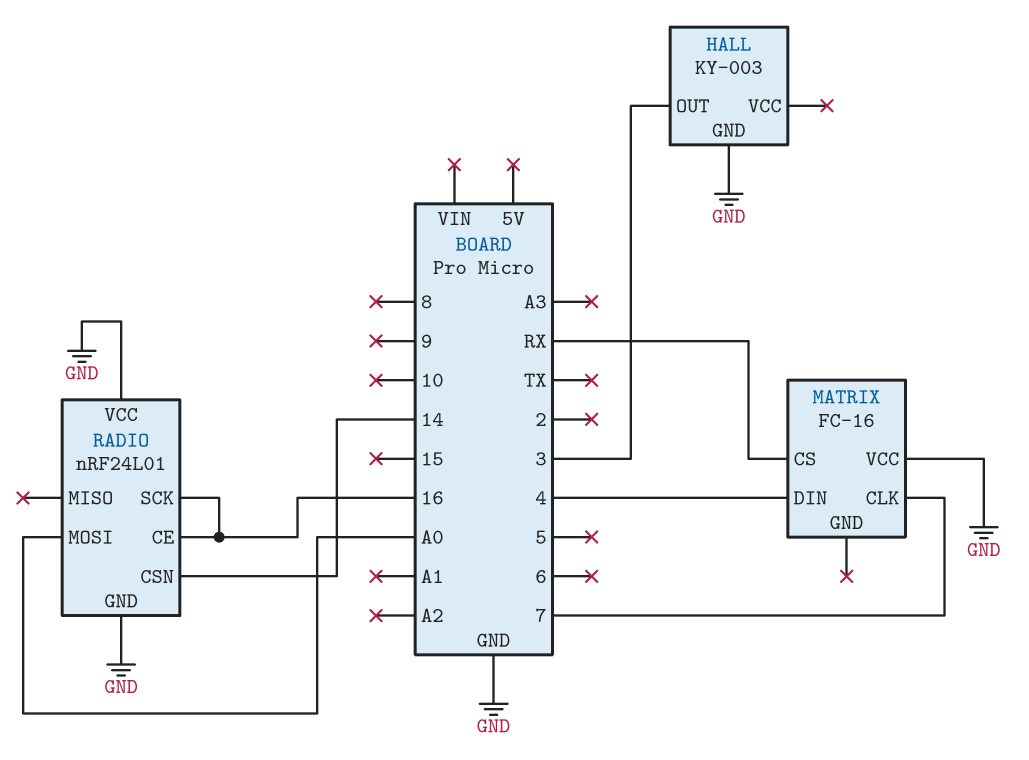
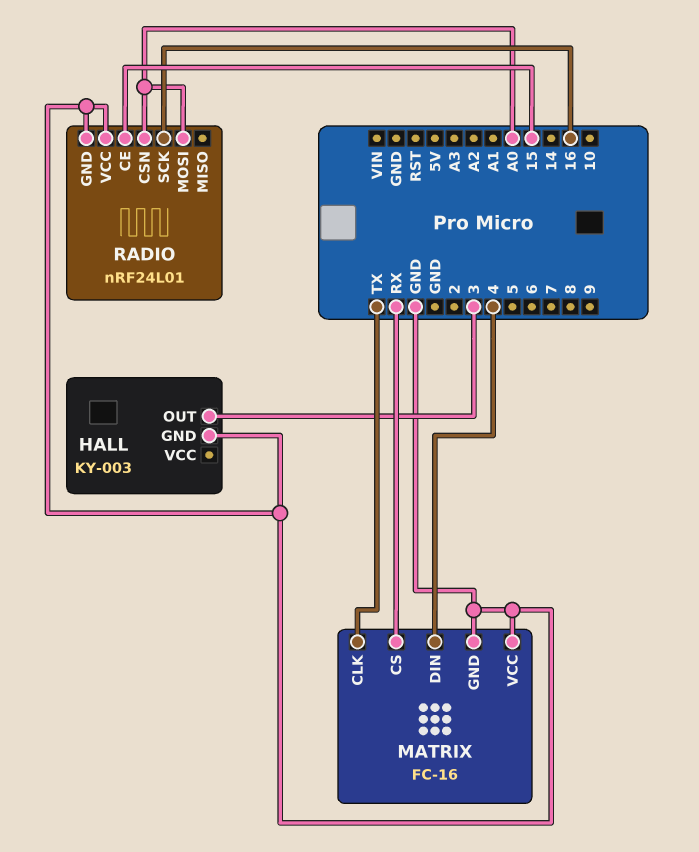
MATRIX pin CLK: 7 -> TX
MATRIX pin GND: none -> GND
RADIO pin CE: 16 -> 15
RADIO pin CSN: 14 -> A0

